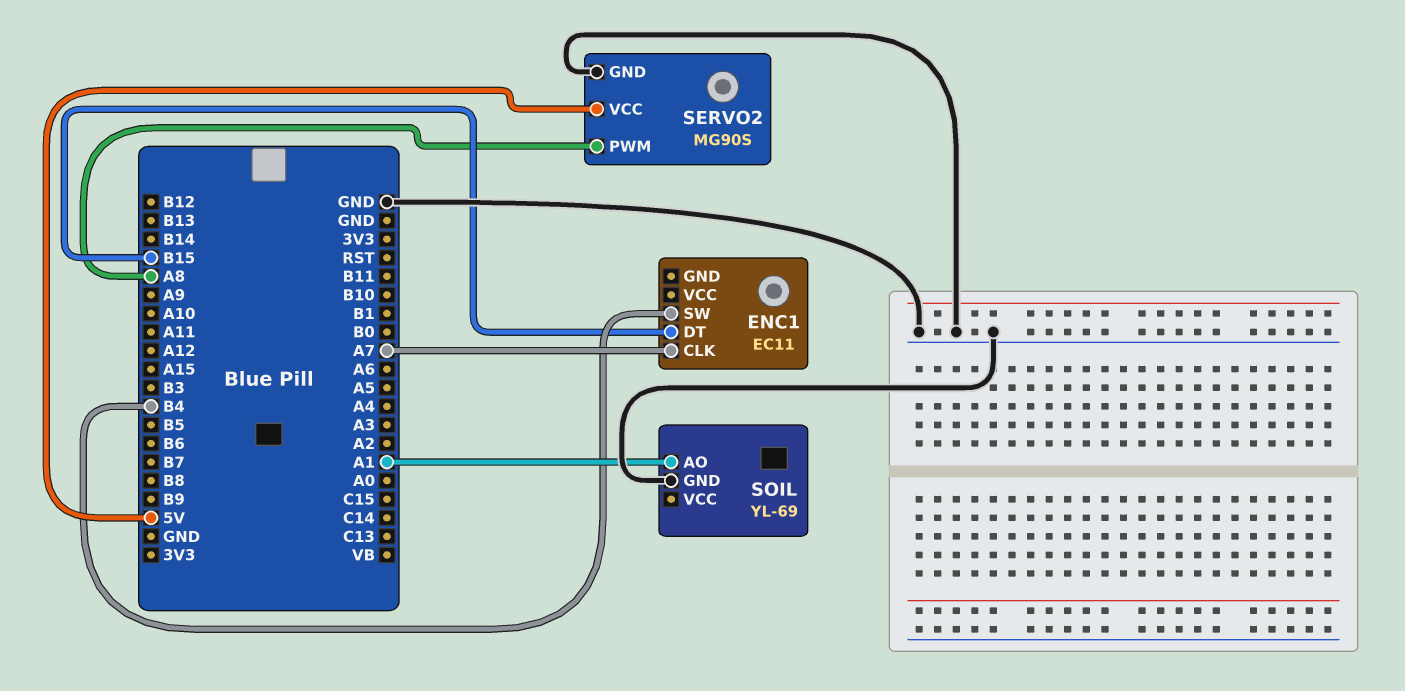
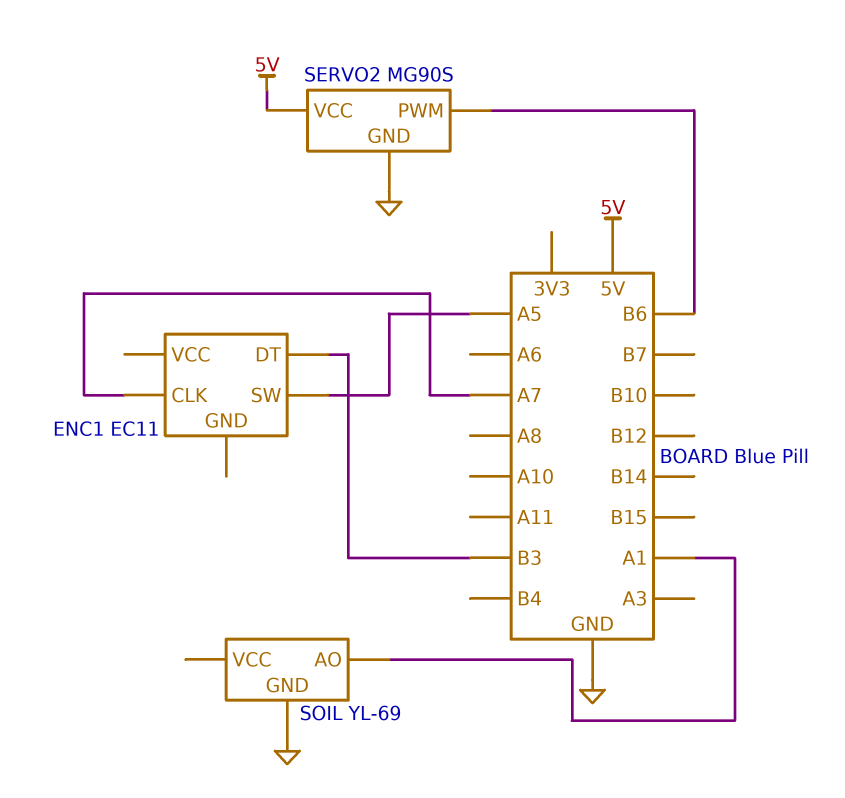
ENC1 pin DT: B15 -> B3
ENC1 pin SW: B4 -> A5
SERVO2 pin PWM: A8 -> B6

